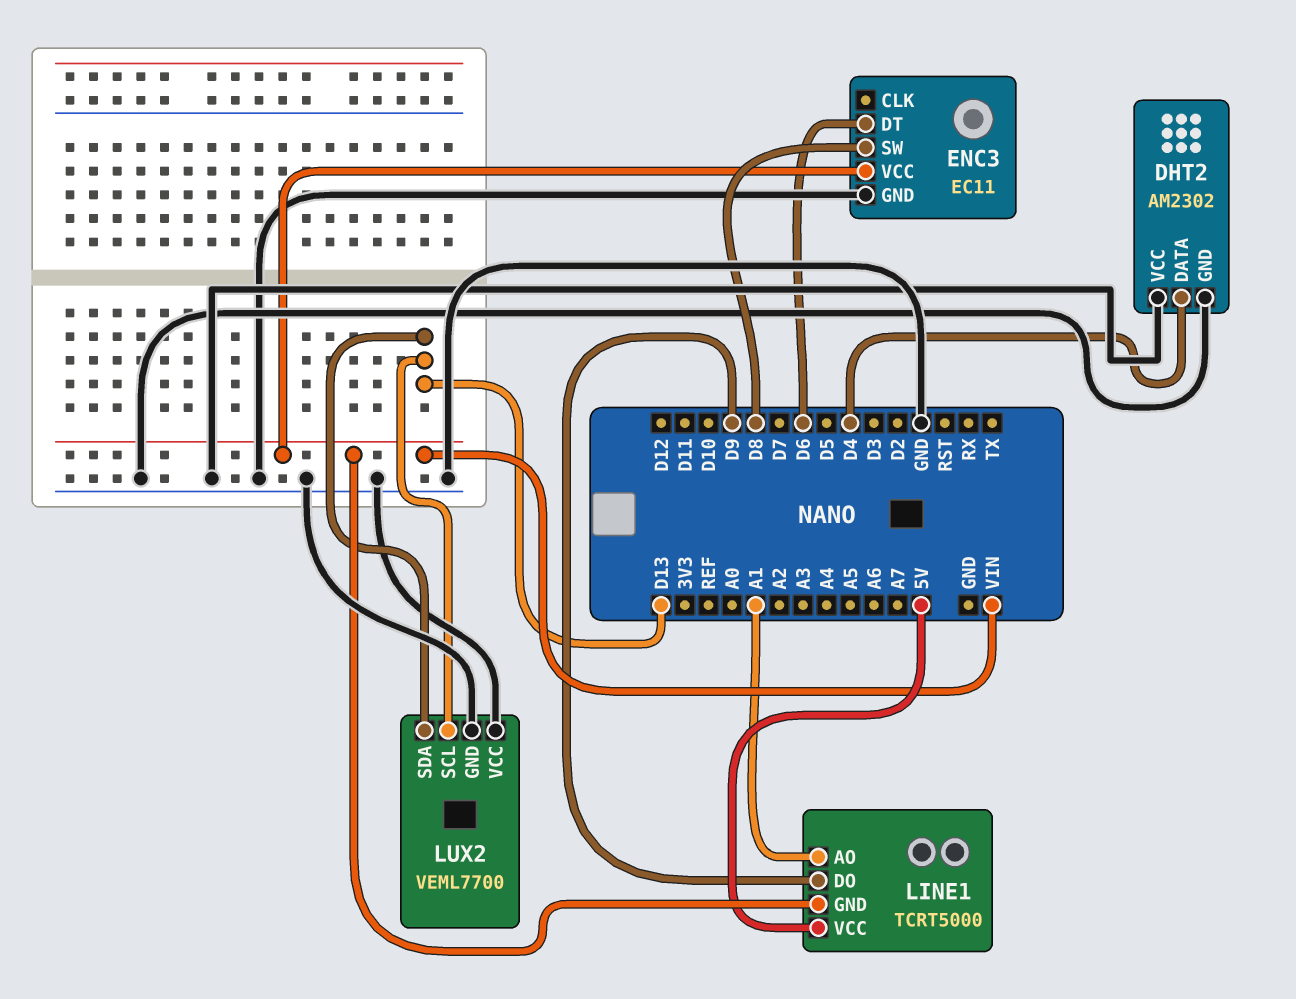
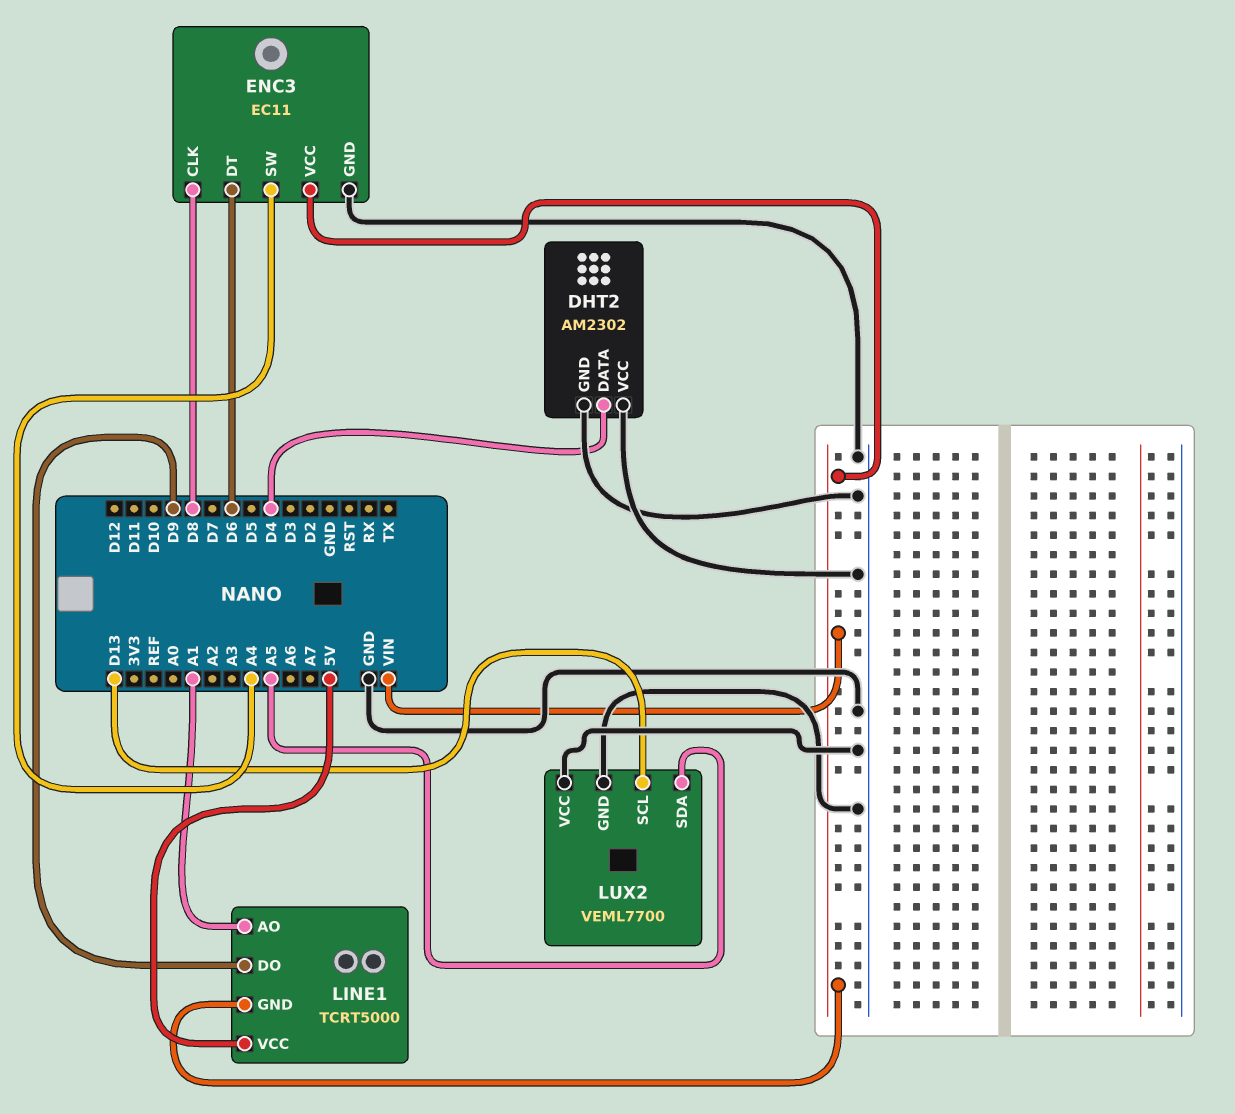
ENC3 pin CLK: none -> D8
ENC3 pin SW: D8 -> A4
LUX2 pin SDA: D13 -> A5

